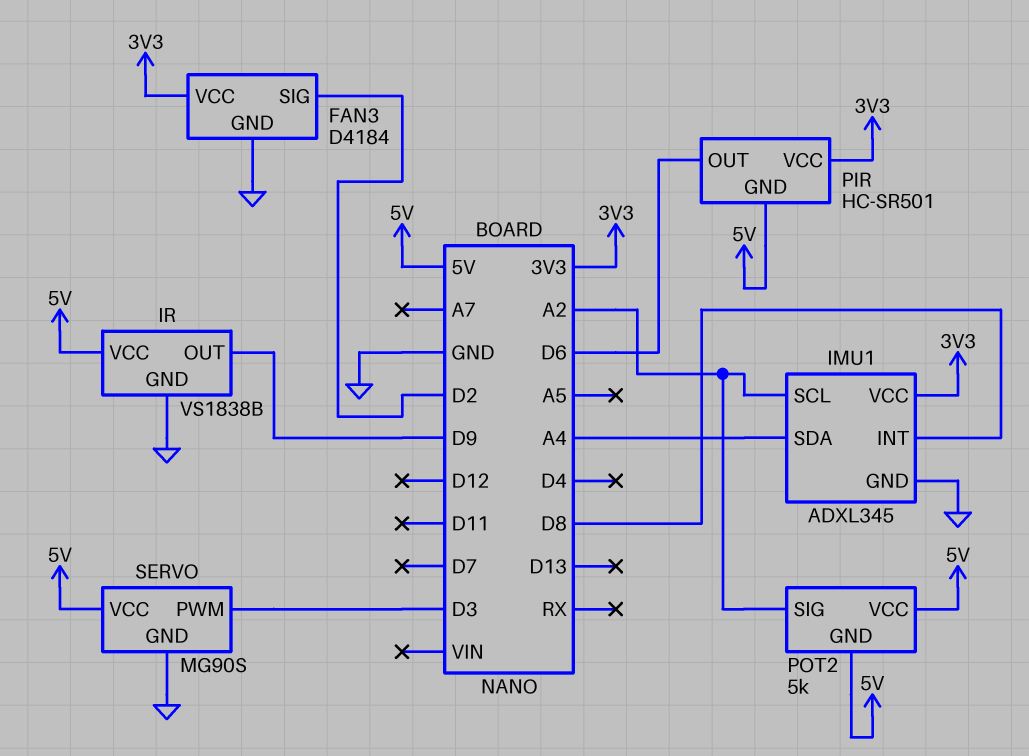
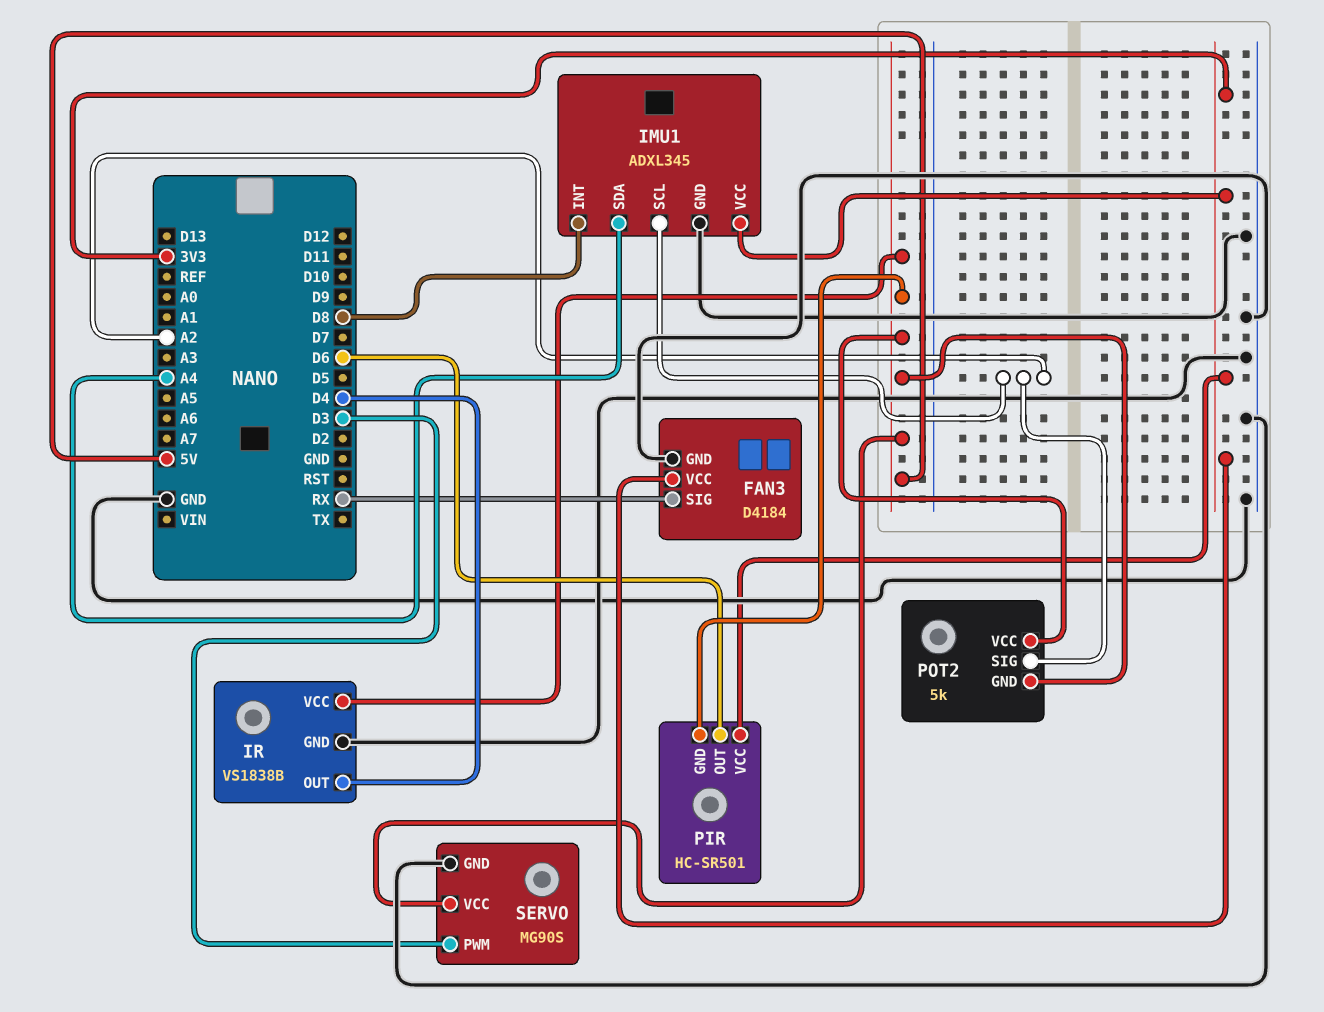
FAN3 pin SIG: D2 -> RX
IR pin OUT: D9 -> D4

